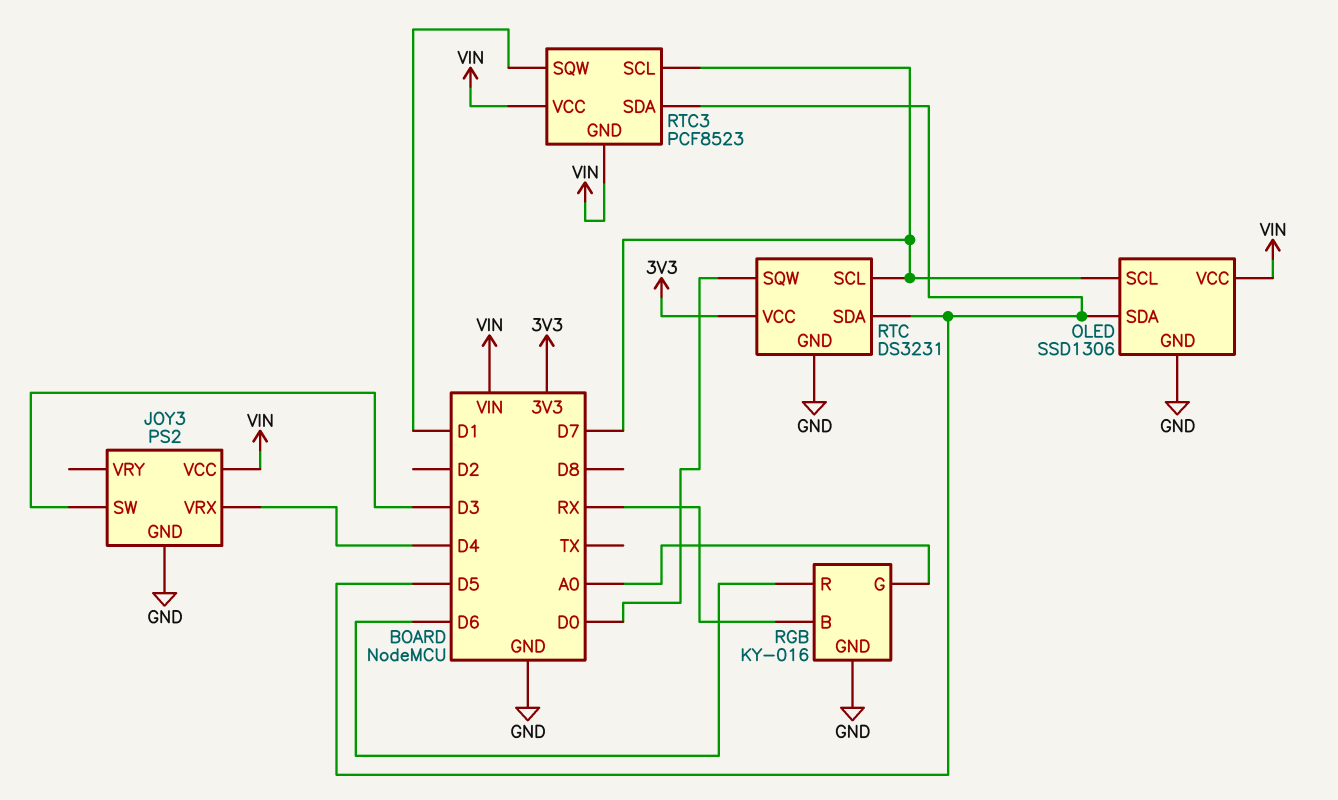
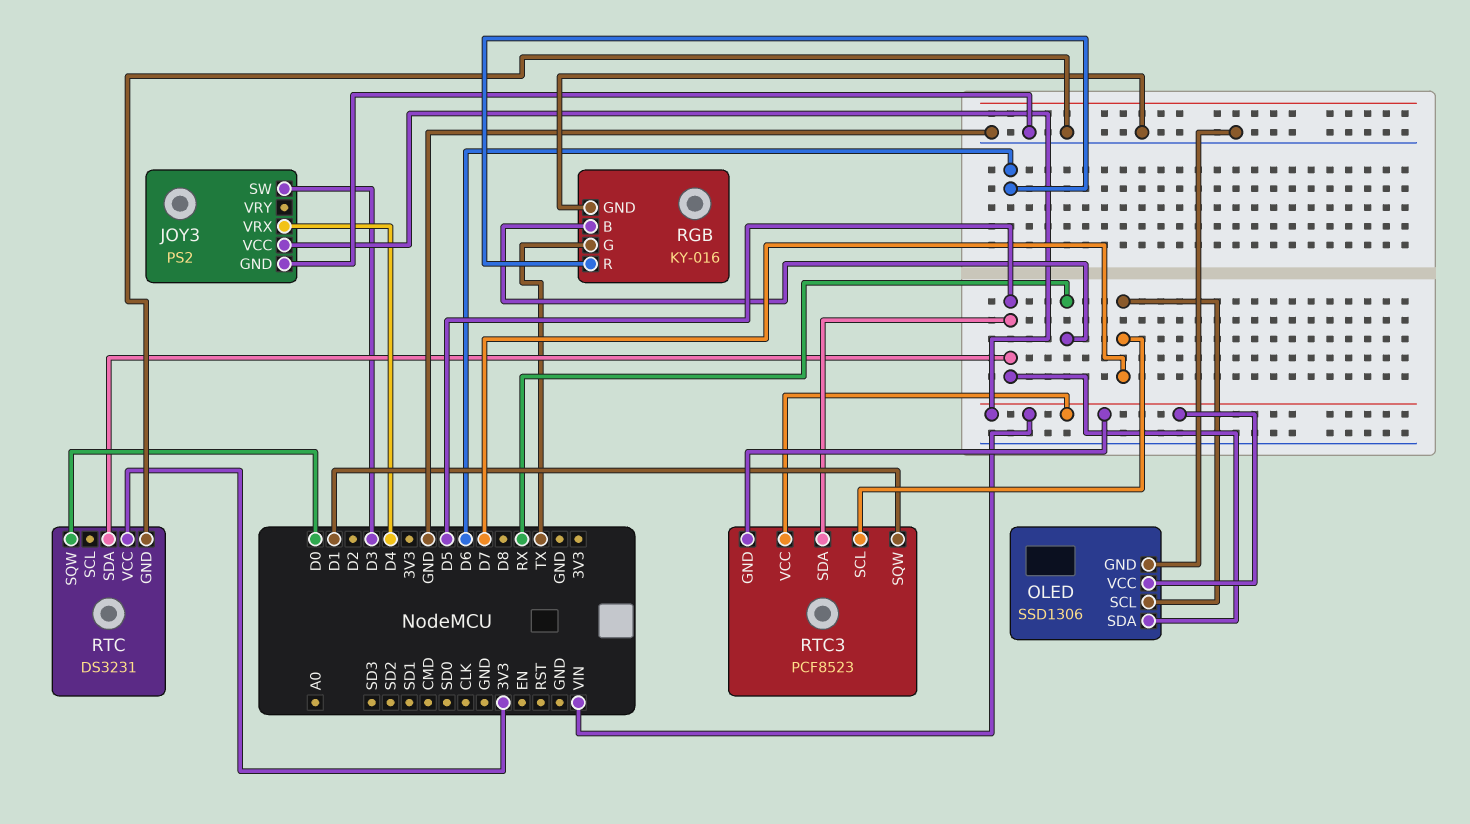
RGB pin G: A0 -> TX
RTC pin SCL: D7 -> none

